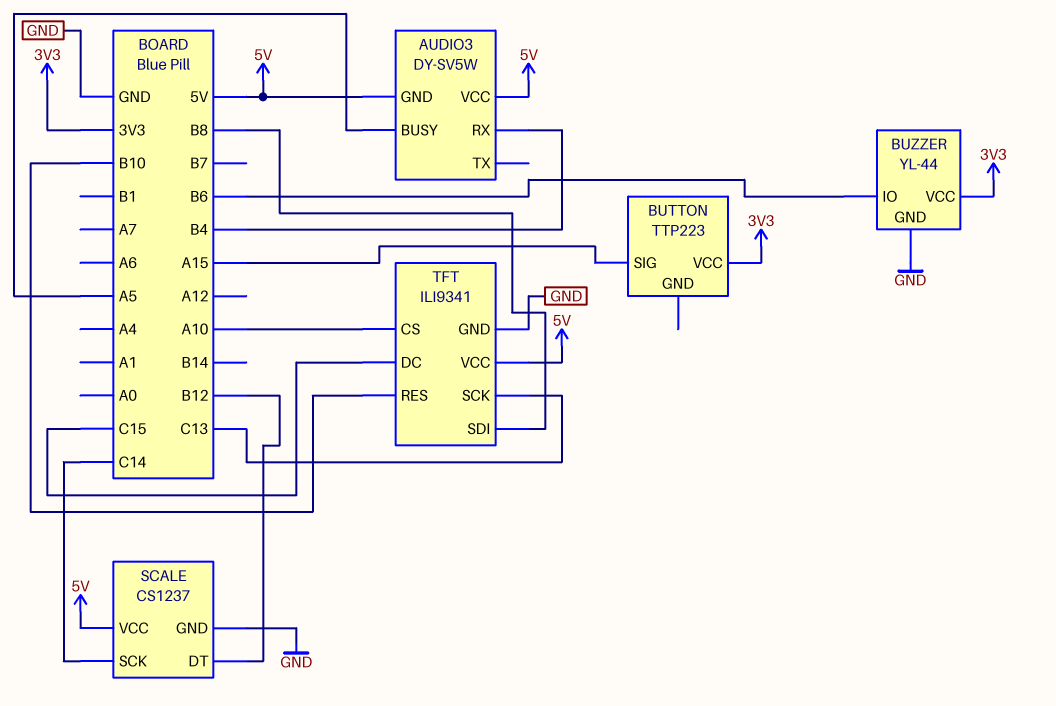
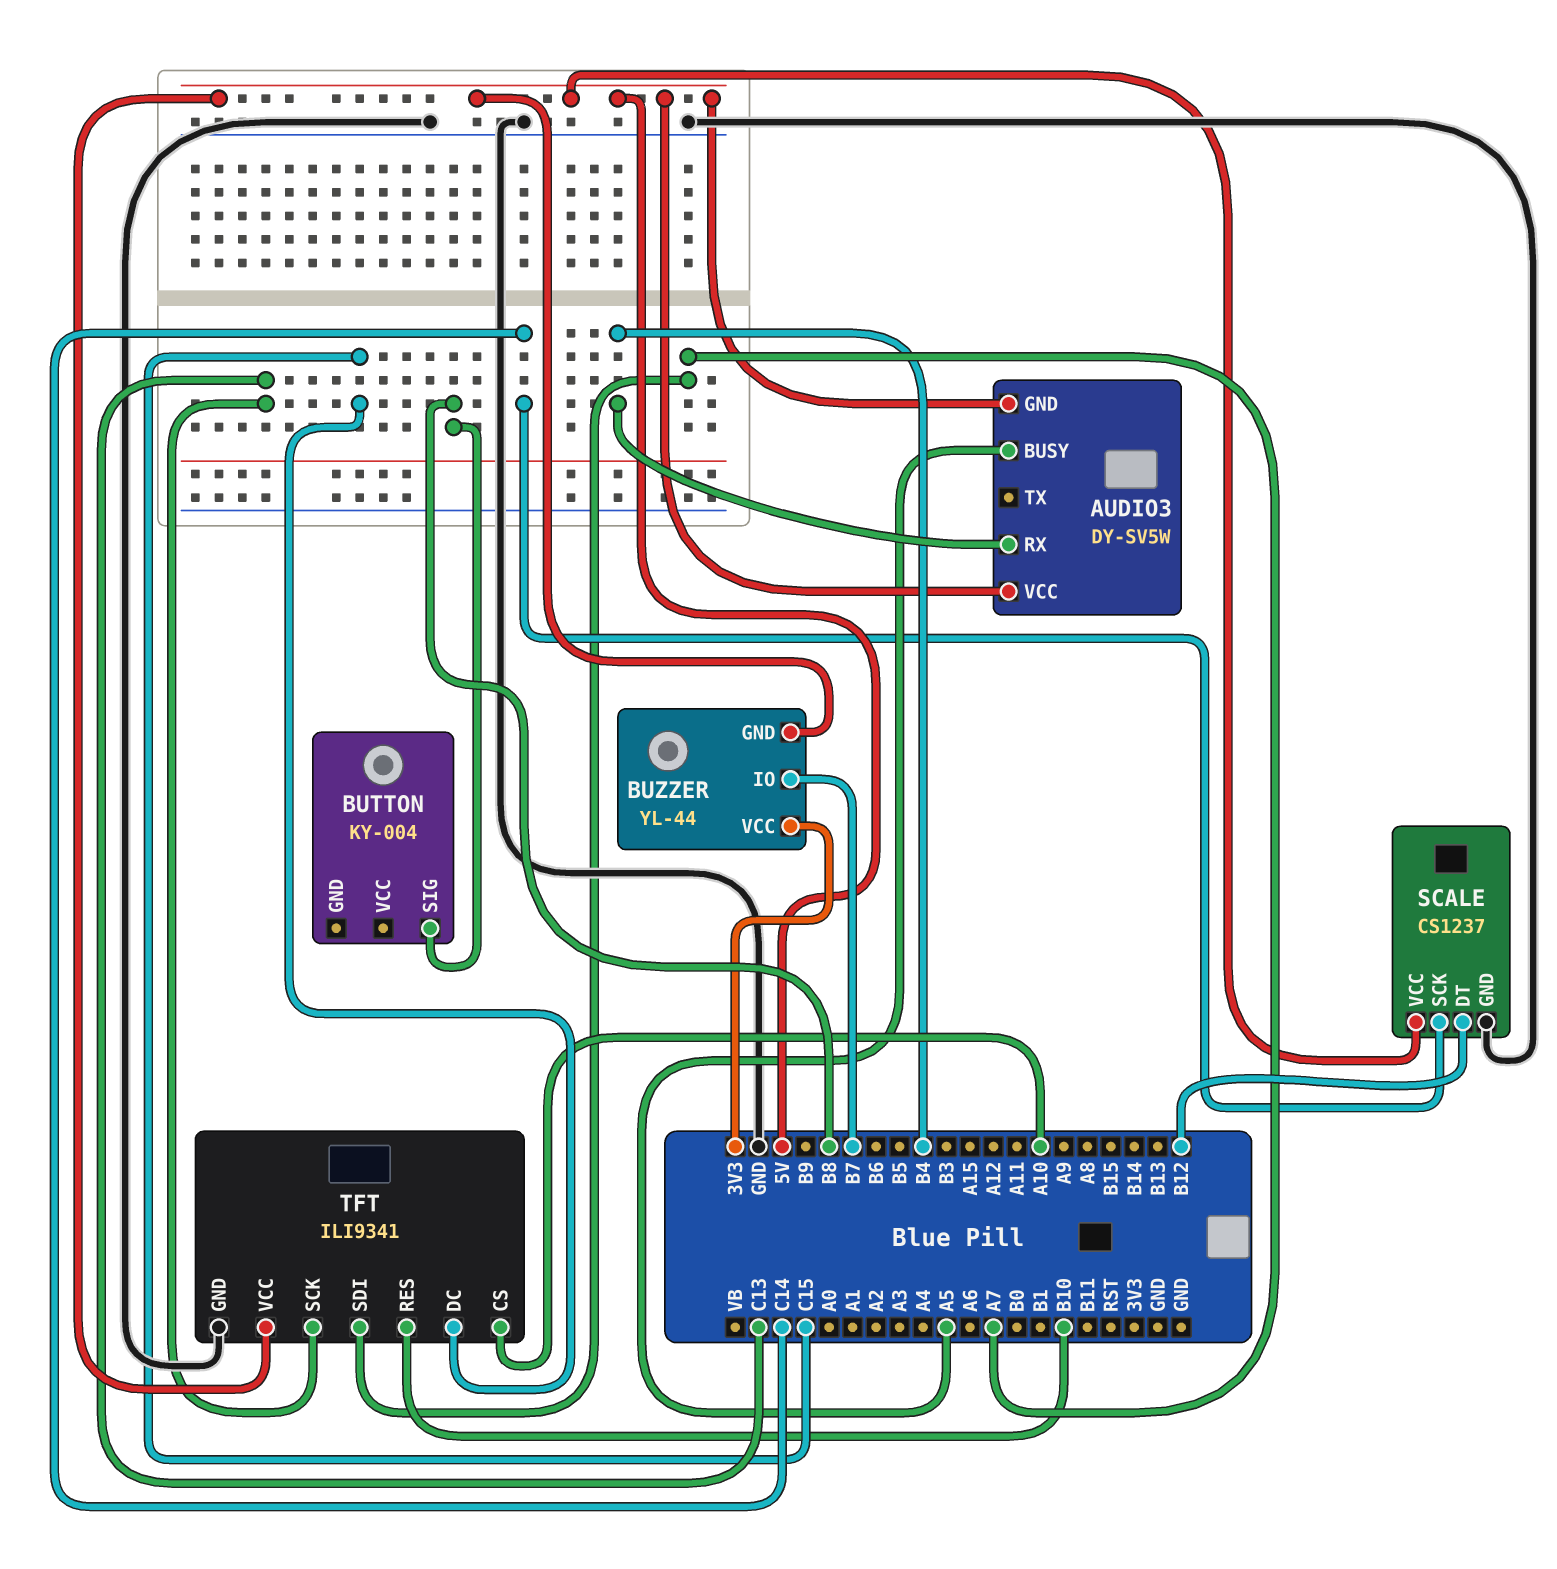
BUTTON: TTP223 -> KY-004
BUTTON pin SIG: A15 -> B8
BUTTON pin VCC: 3V3 -> none
BUZZER pin GND: GND -> 5V
BUZZER pin IO: B6 -> B7
TFT pin SDI: B8 -> A7

